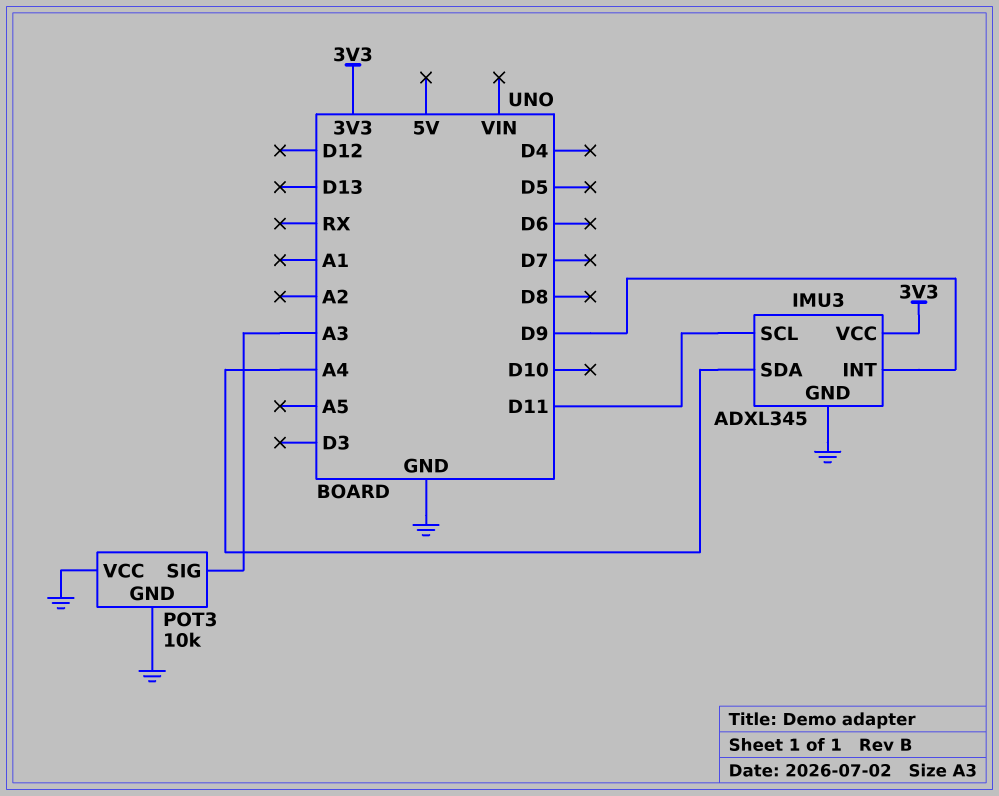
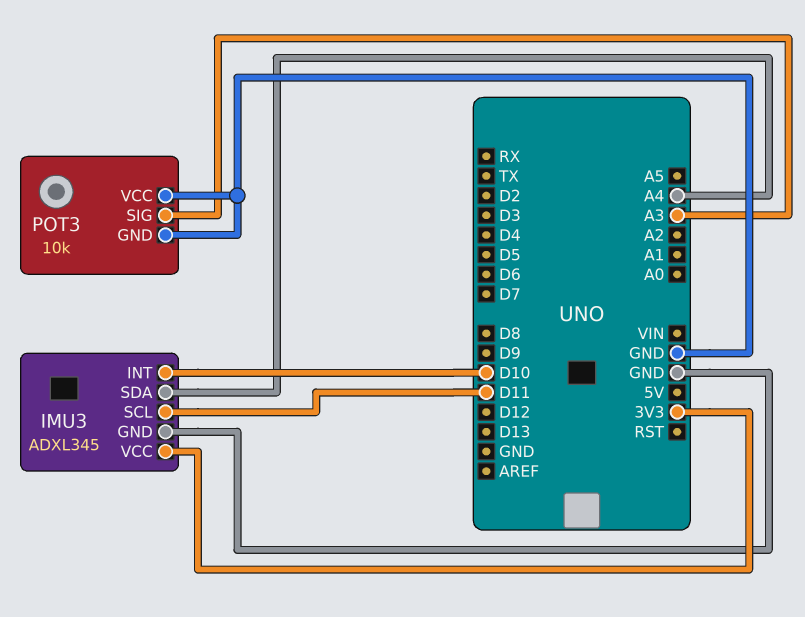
IMU3 pin INT: D9 -> D10

